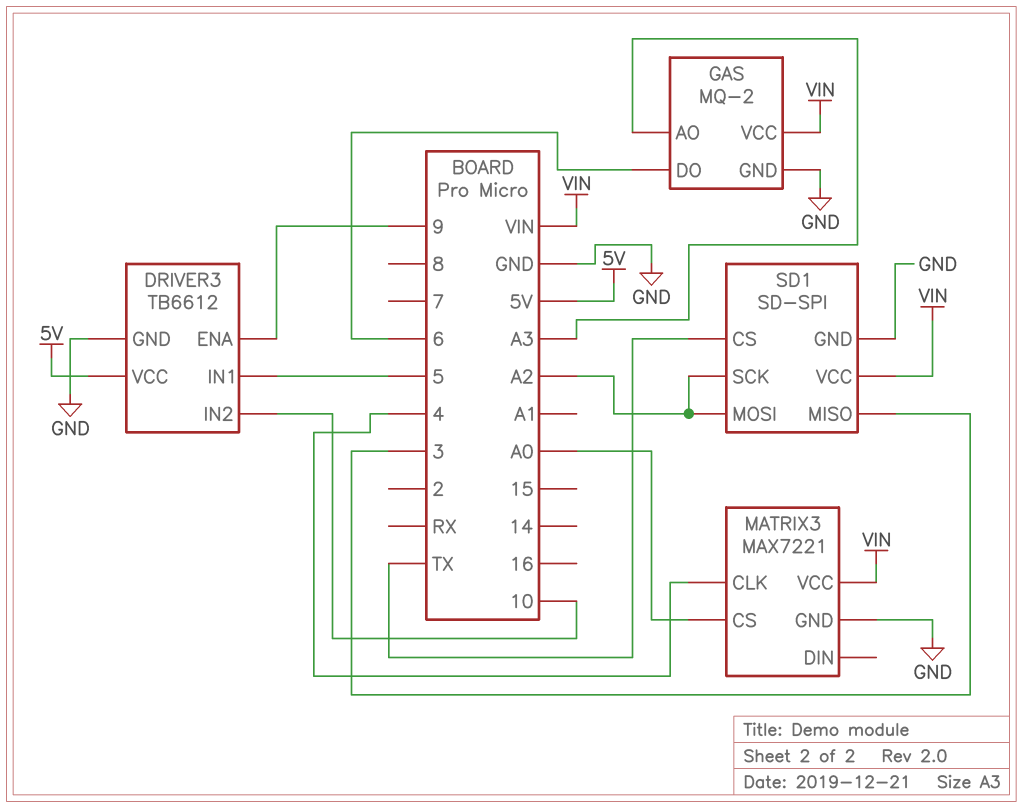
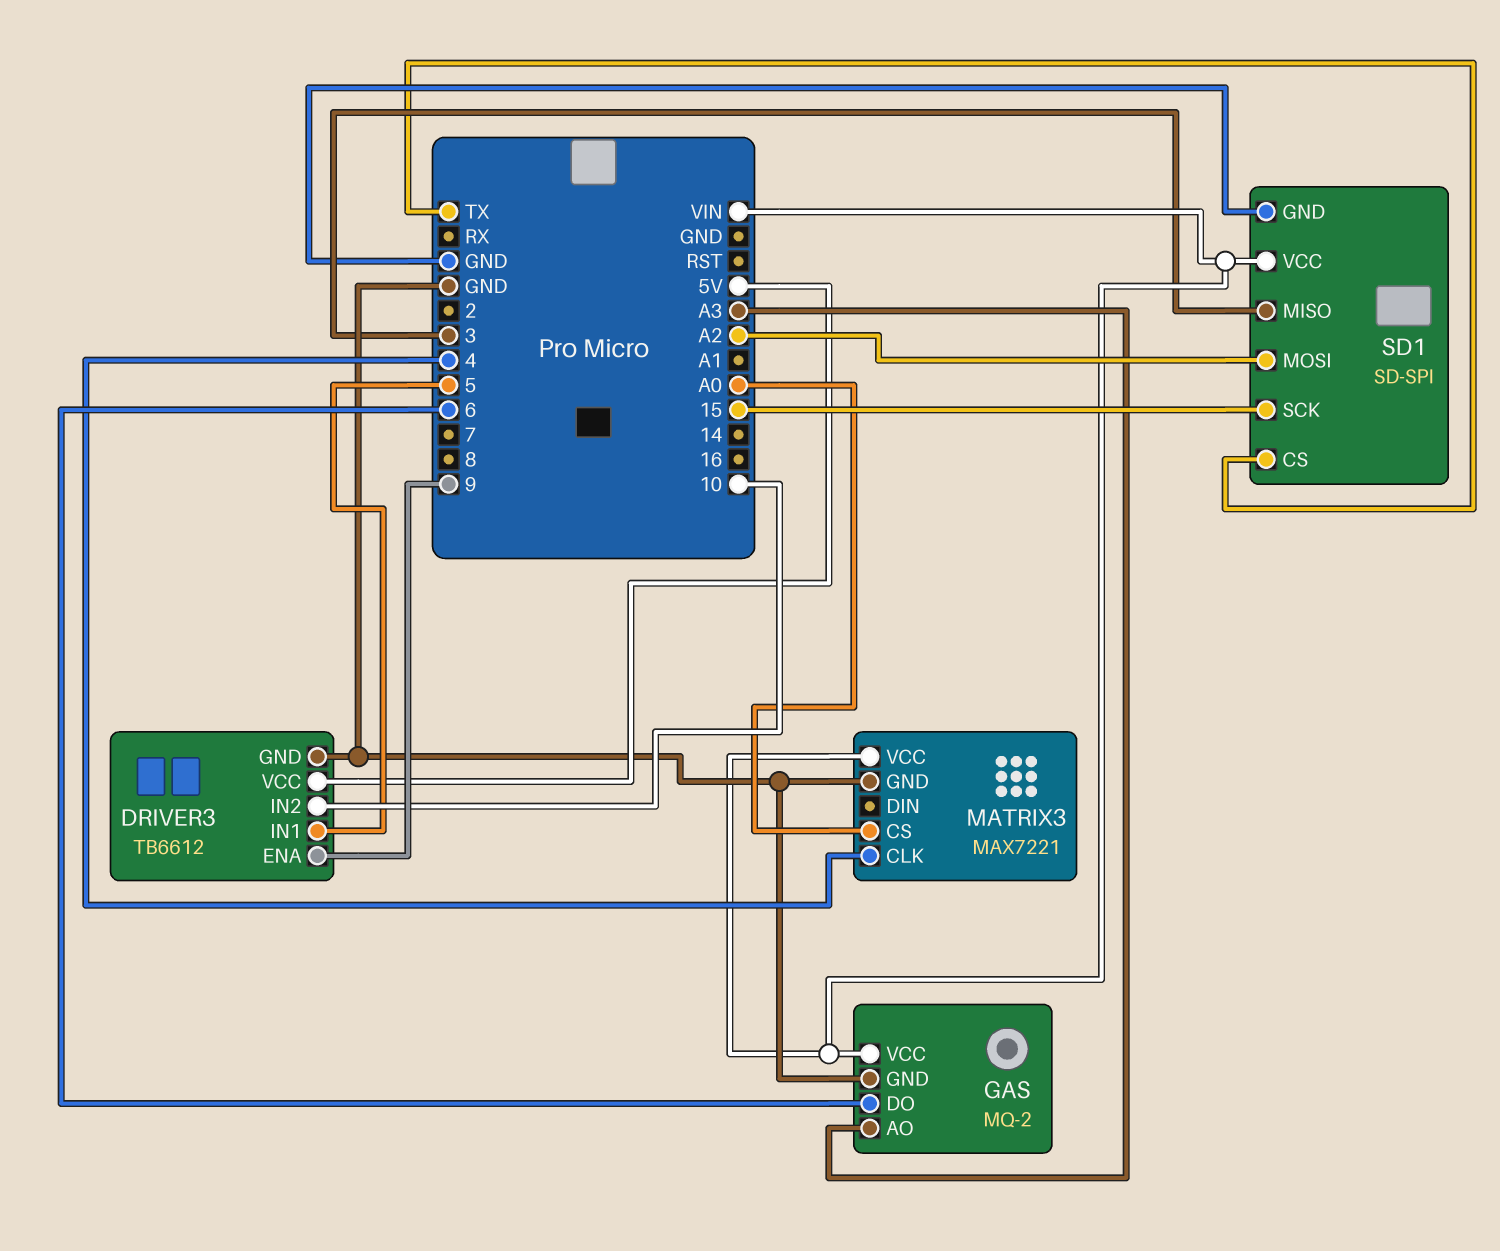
SD1 pin SCK: A2 -> 15

